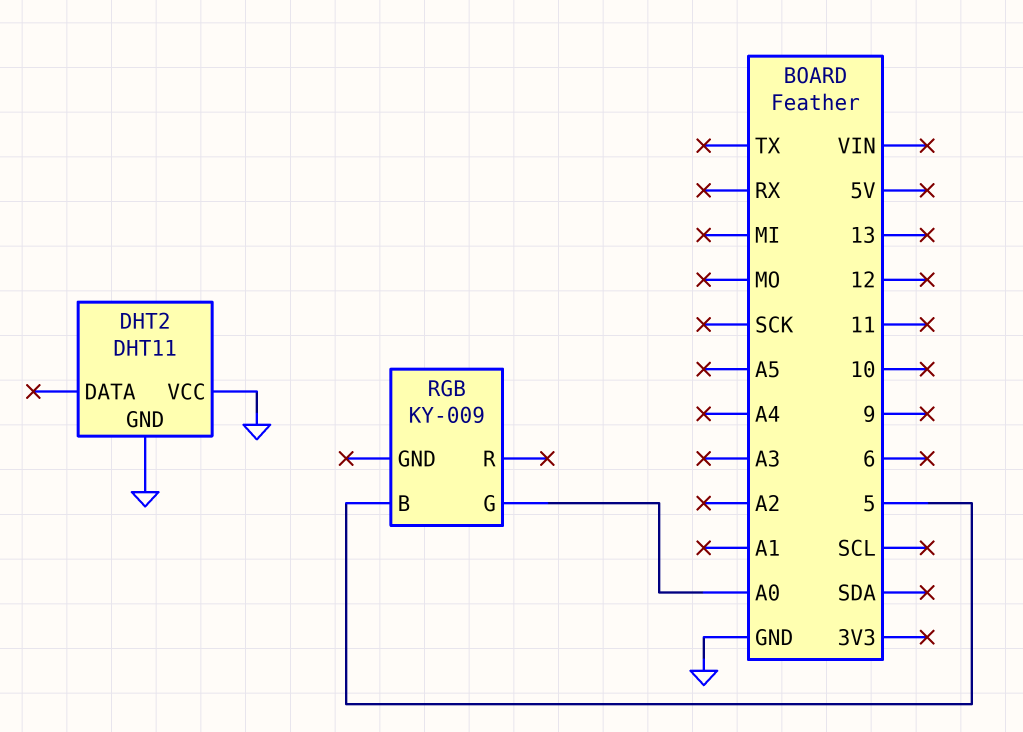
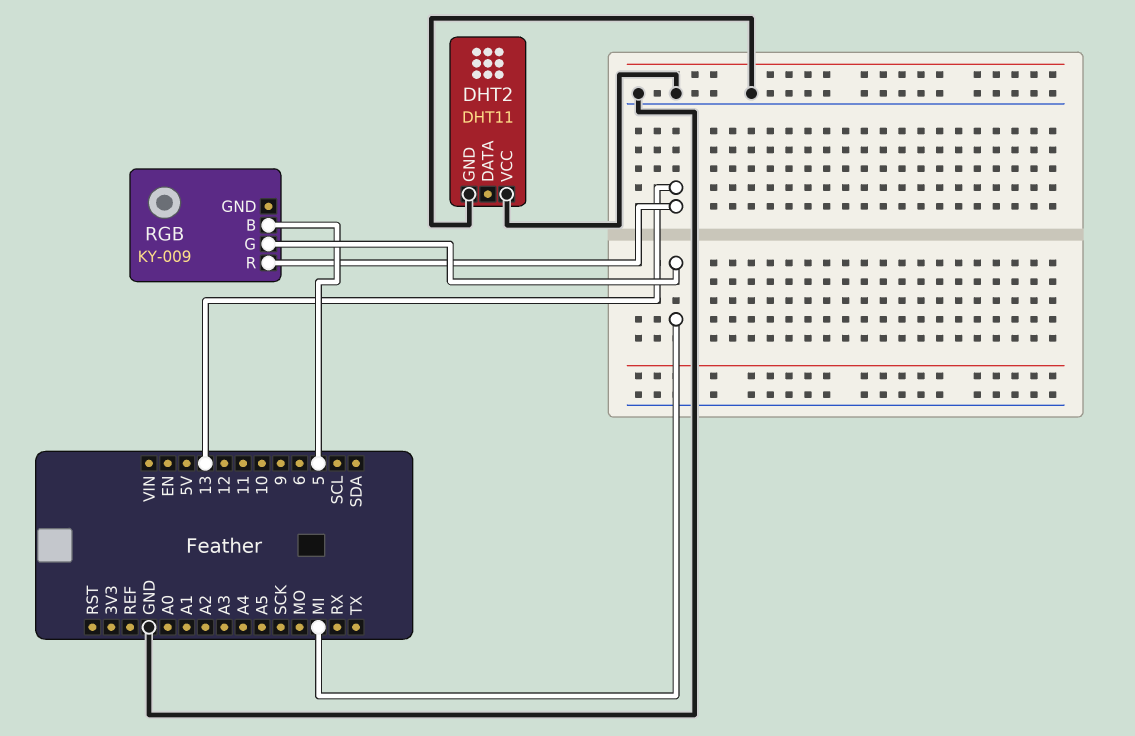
RGB pin G: A0 -> MI
RGB pin R: none -> 13

